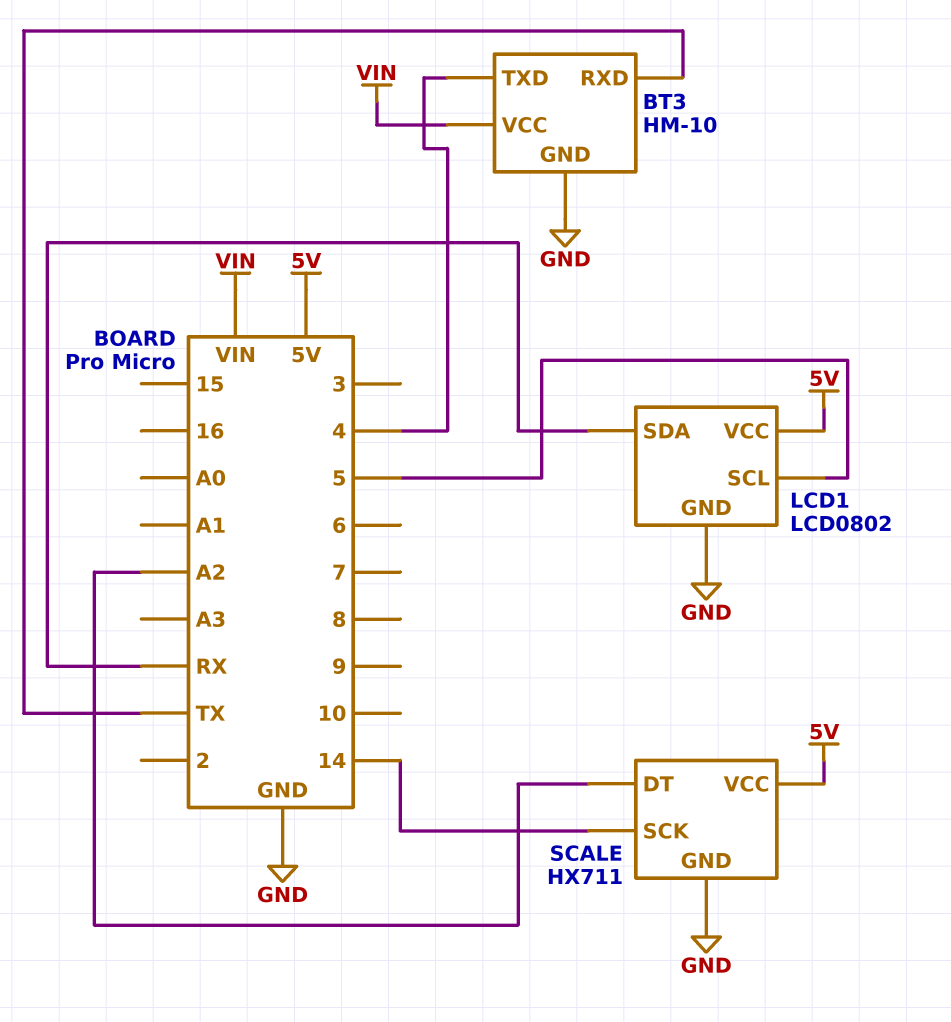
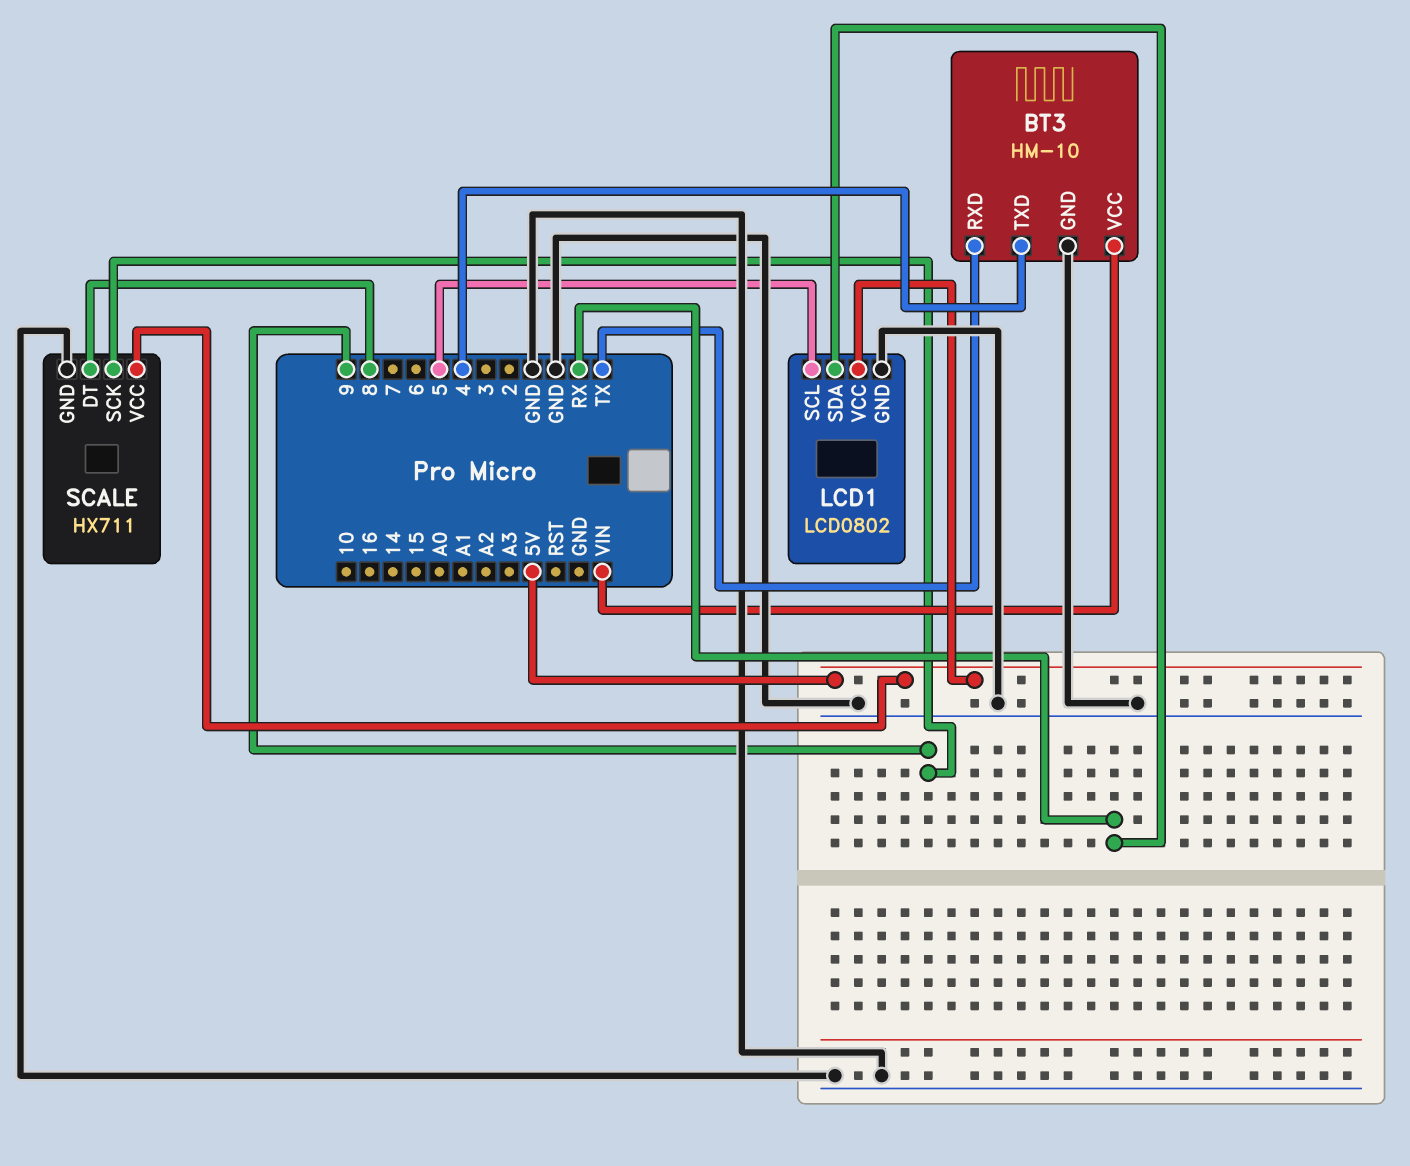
SCALE pin DT: A2 -> 8
SCALE pin SCK: 14 -> 9

